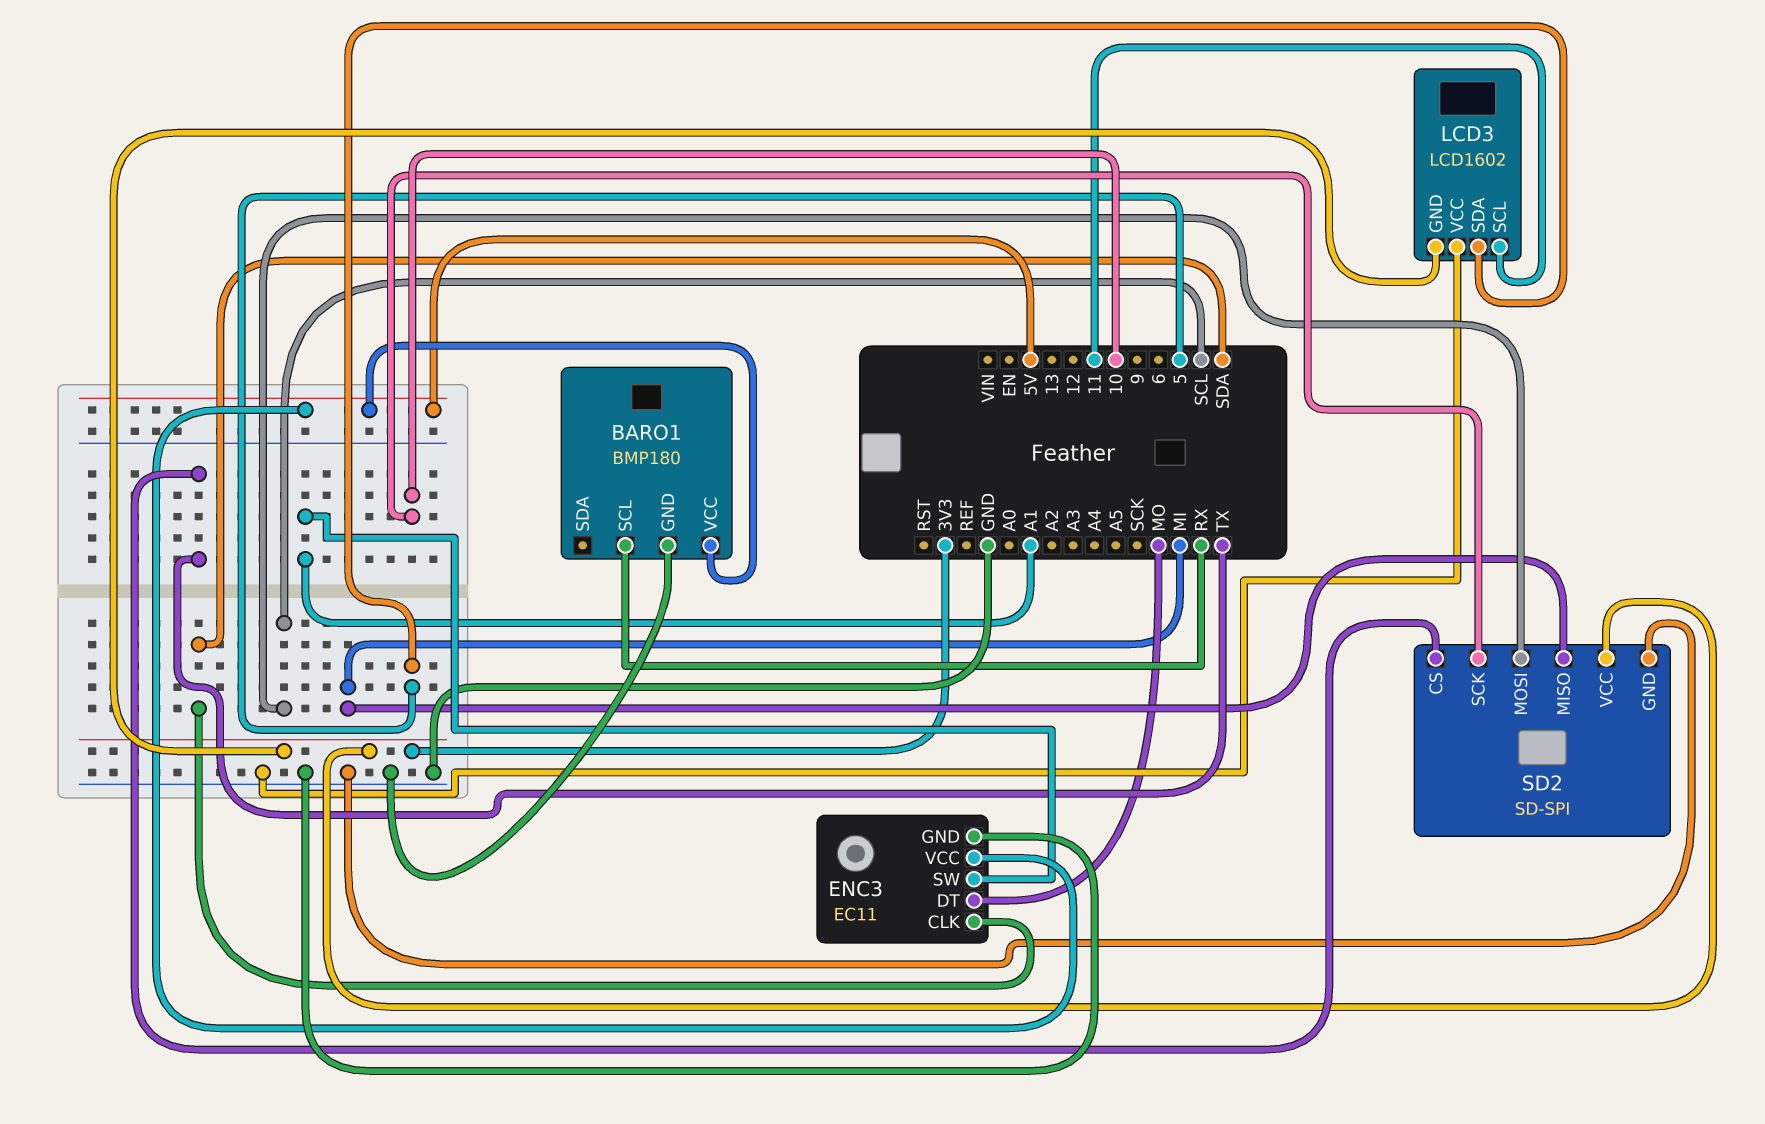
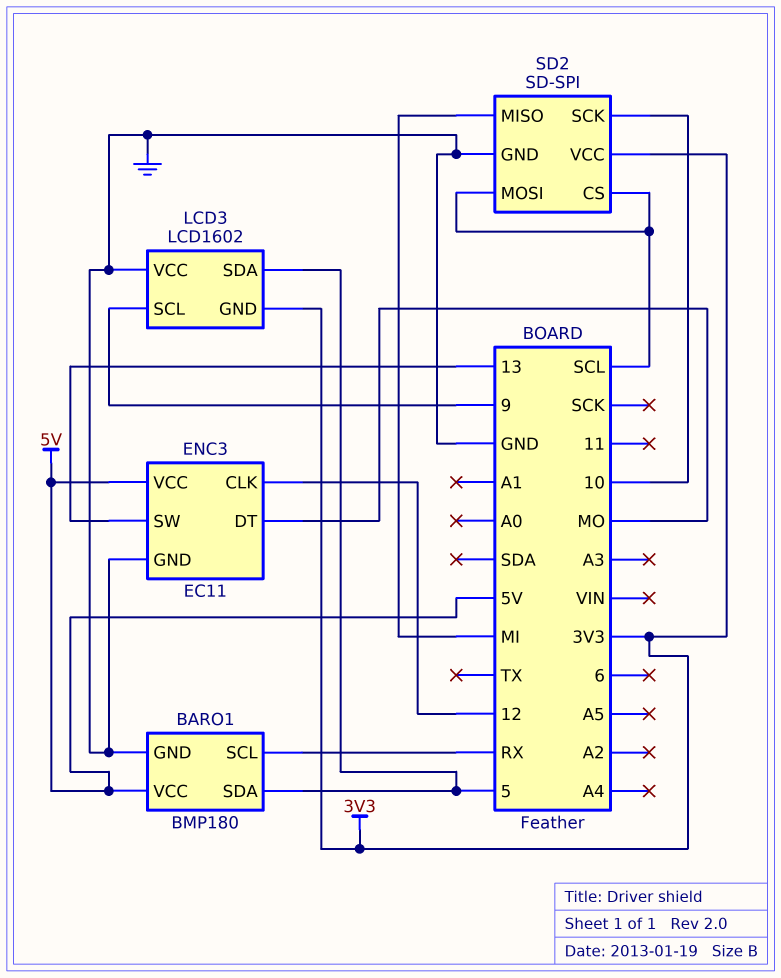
BARO1 pin SDA: none -> 5
ENC3 pin CLK: SDA -> 12
ENC3 pin SW: A1 -> 13
LCD3 pin SCL: 11 -> 9
SD2 pin CS: TX -> SCL

